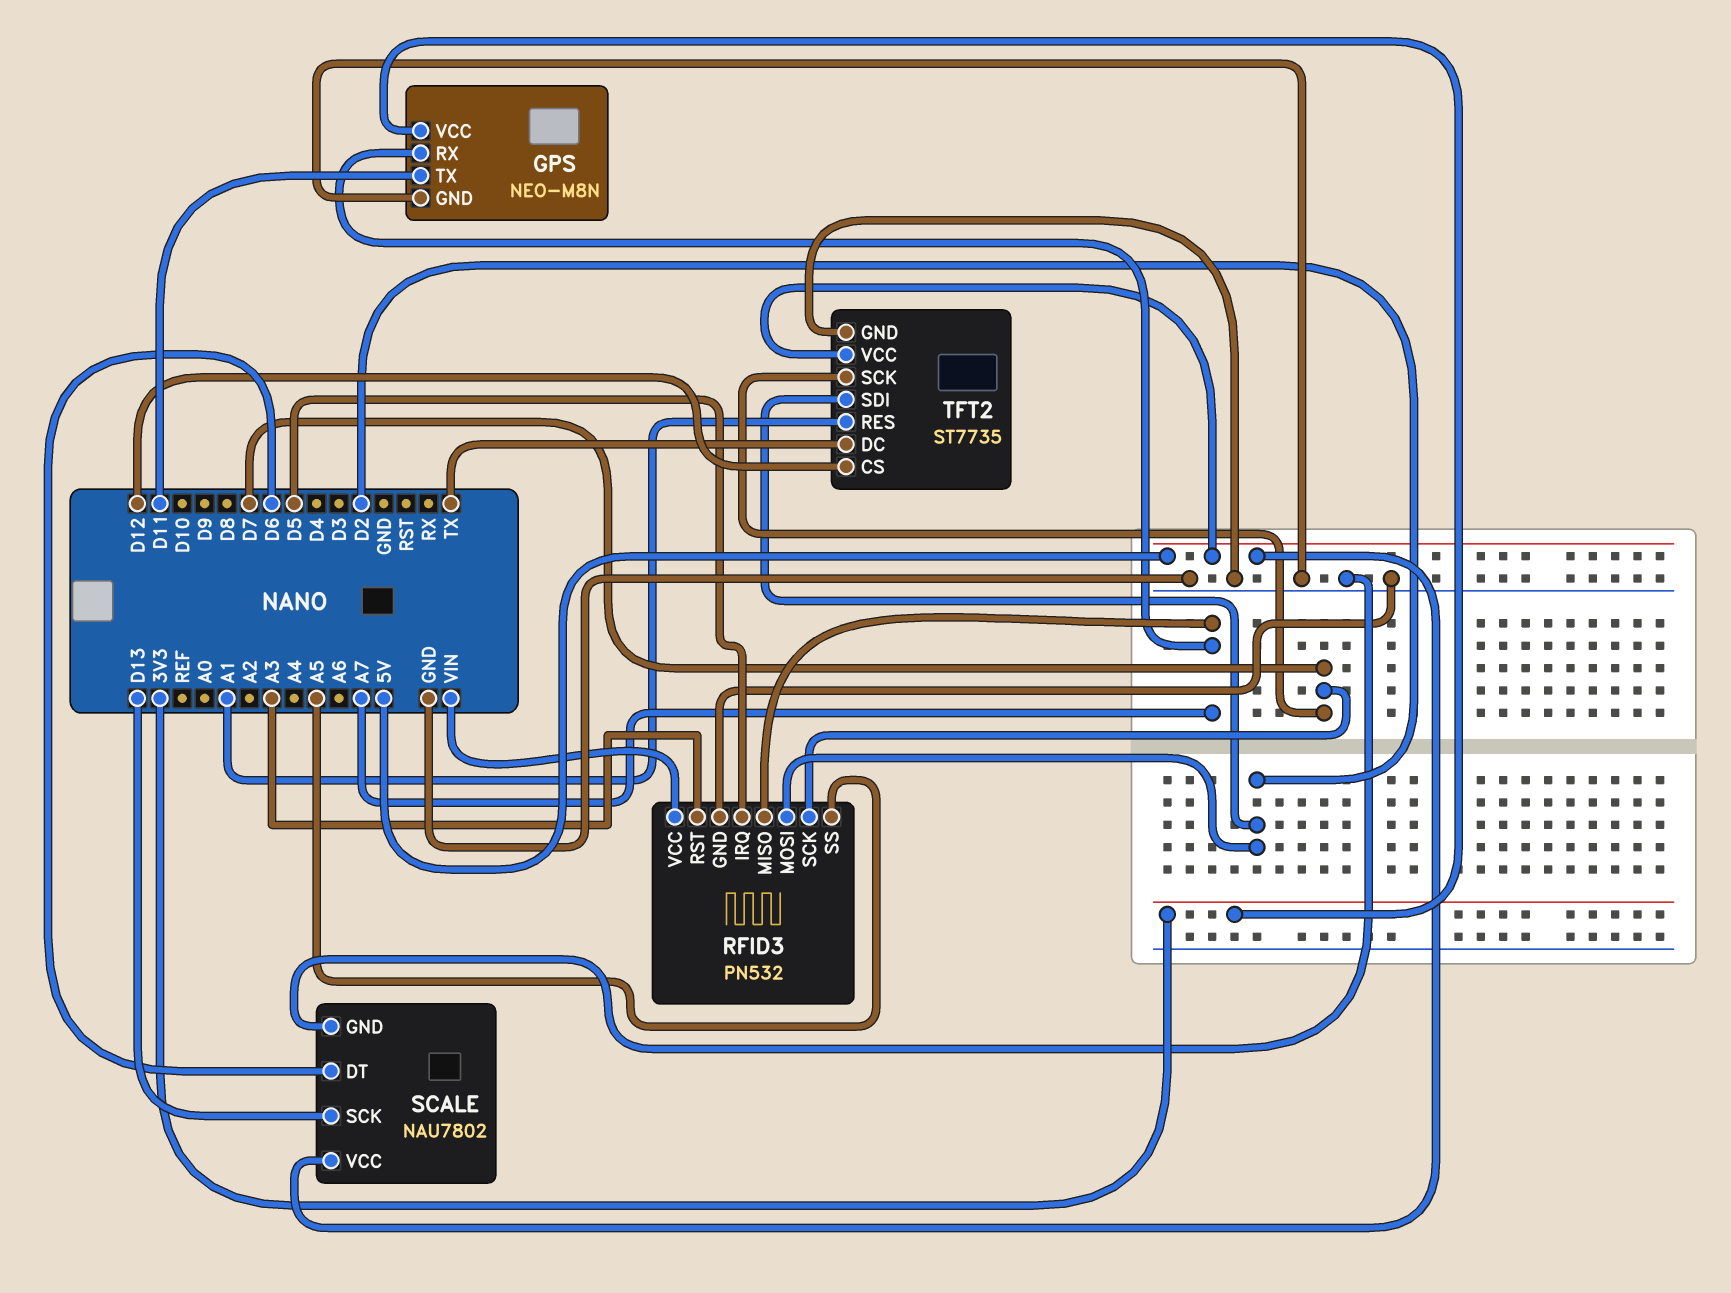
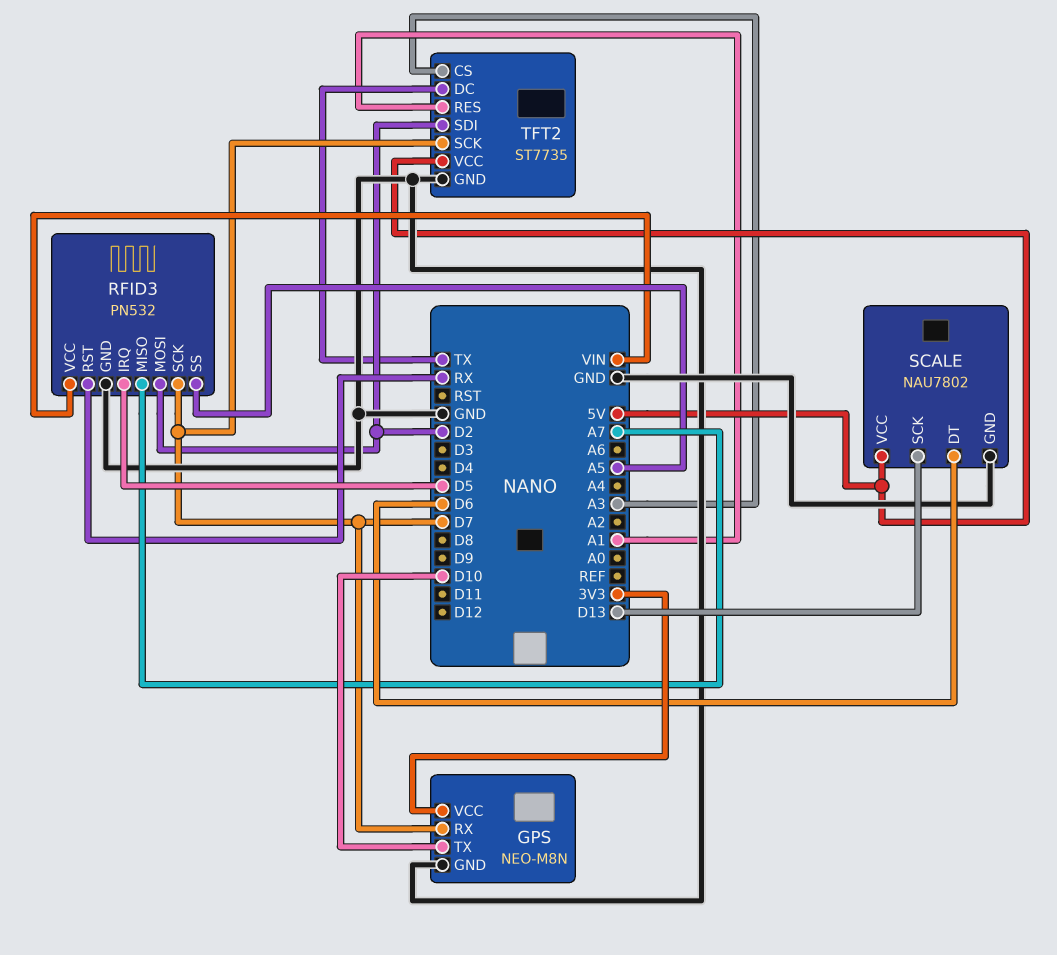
GPS pin RX: A7 -> D7
GPS pin TX: D11 -> D10
RFID3 pin RST: A3 -> RX
TFT2 pin CS: D12 -> A3

